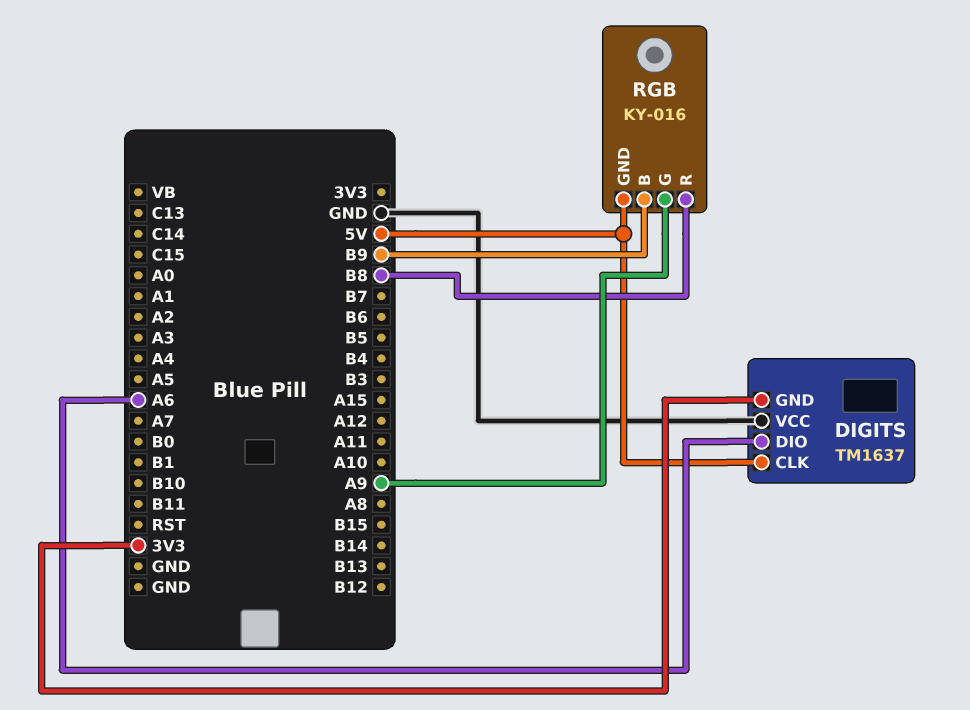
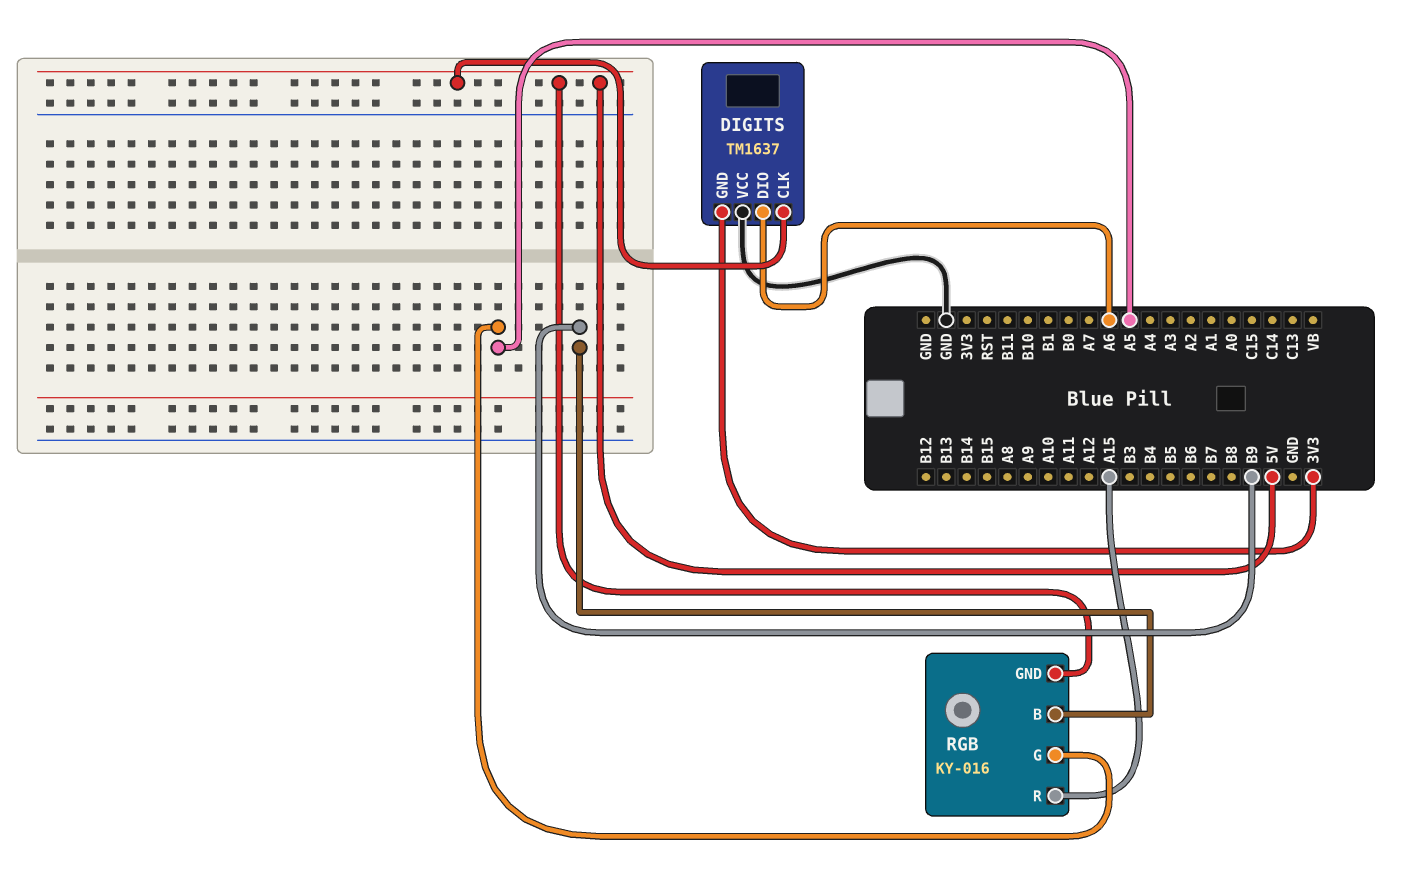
RGB pin G: A9 -> A5
RGB pin R: B8 -> A15

